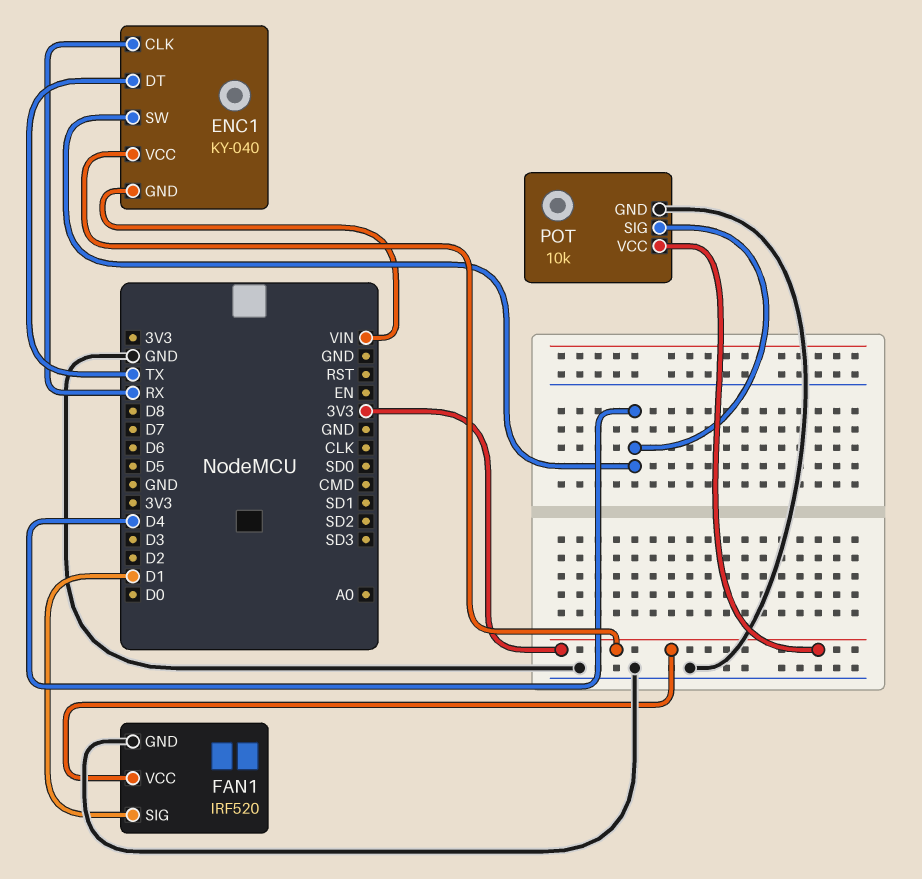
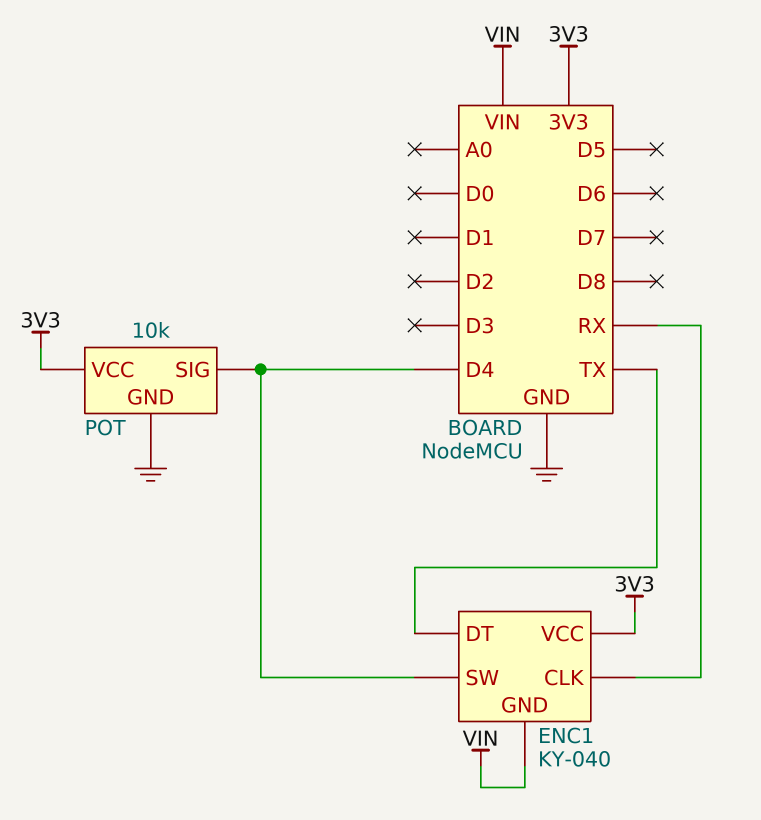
FAN1: IRF520 -> none
FAN1 pin GND: GND -> none
FAN1 pin SIG: D1 -> none
FAN1 pin VCC: 3V3 -> none

